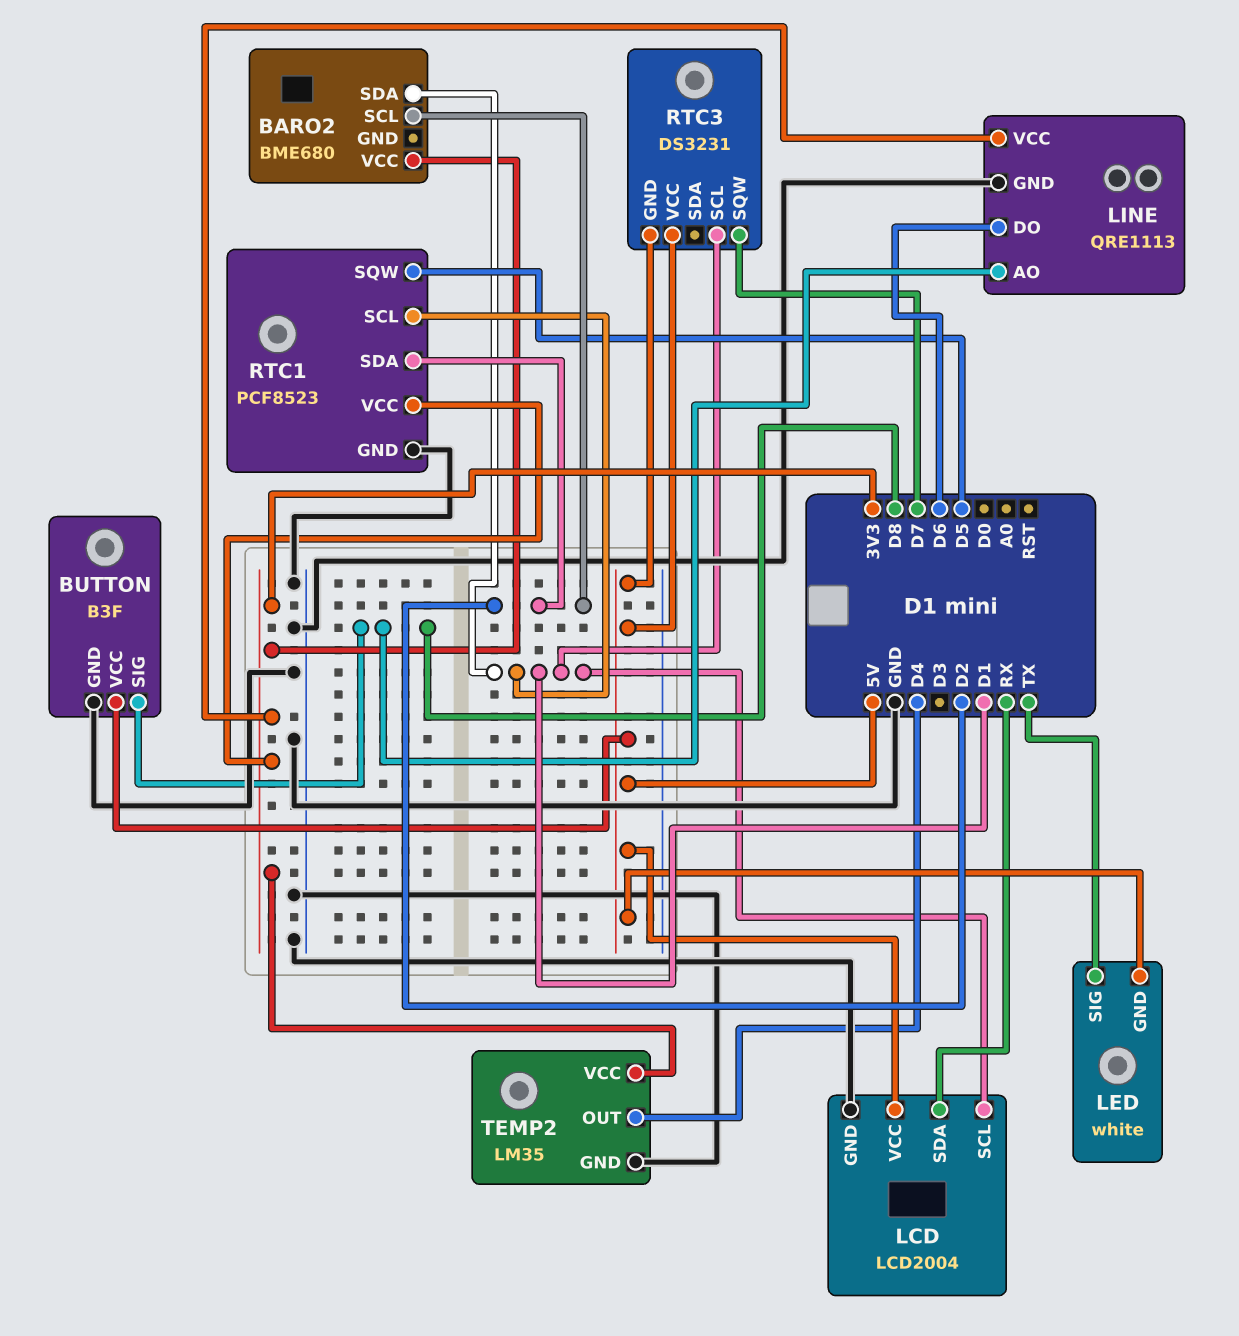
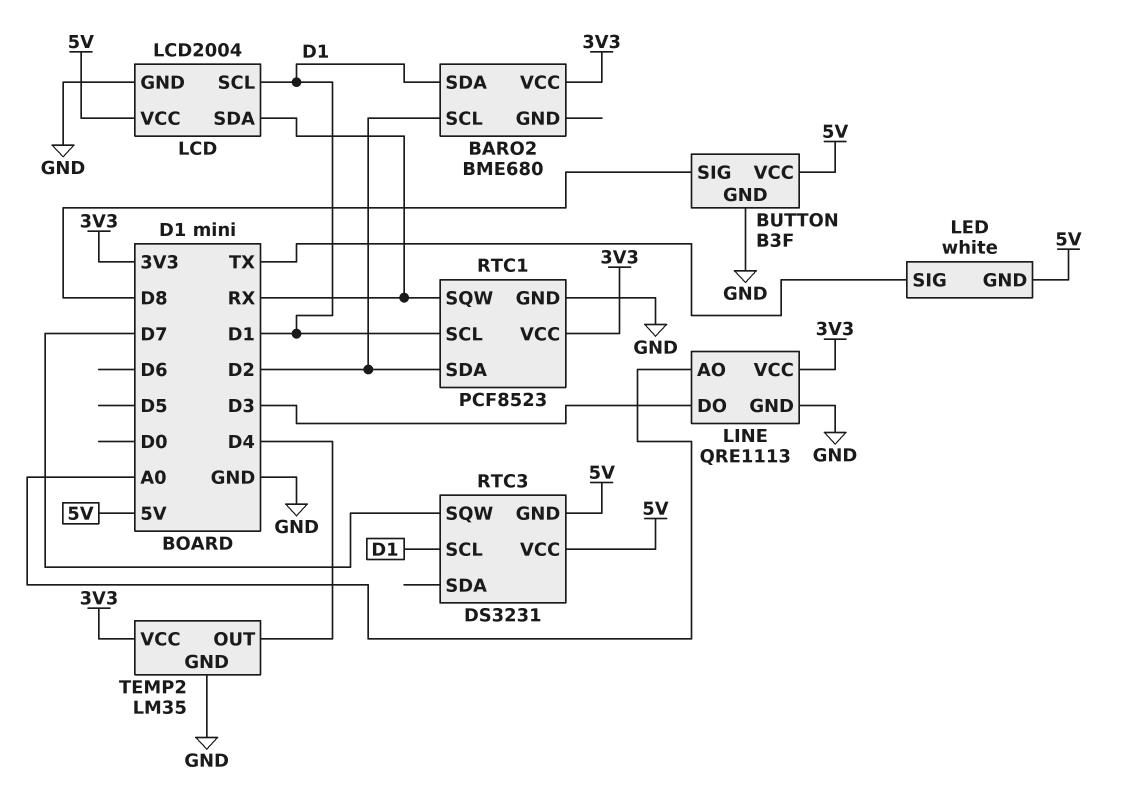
LINE pin AO: D8 -> A0
LINE pin DO: D6 -> D3
RTC1 pin SQW: D5 -> RX

